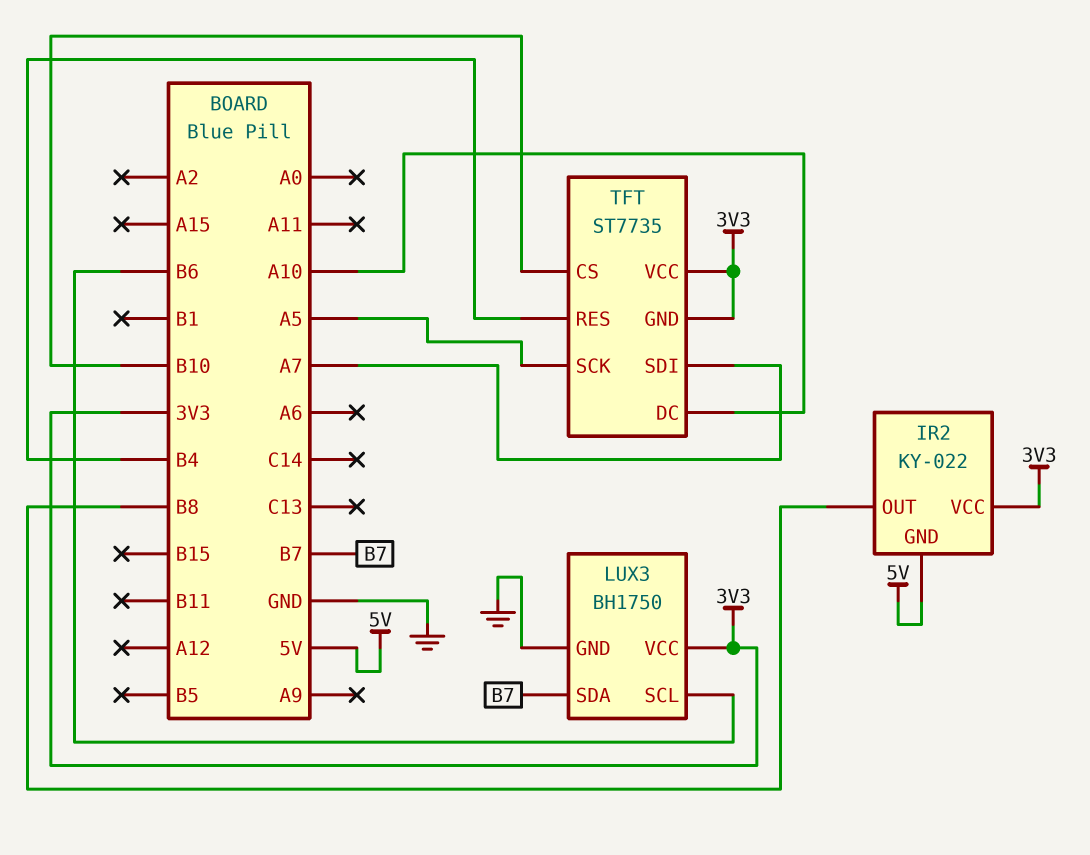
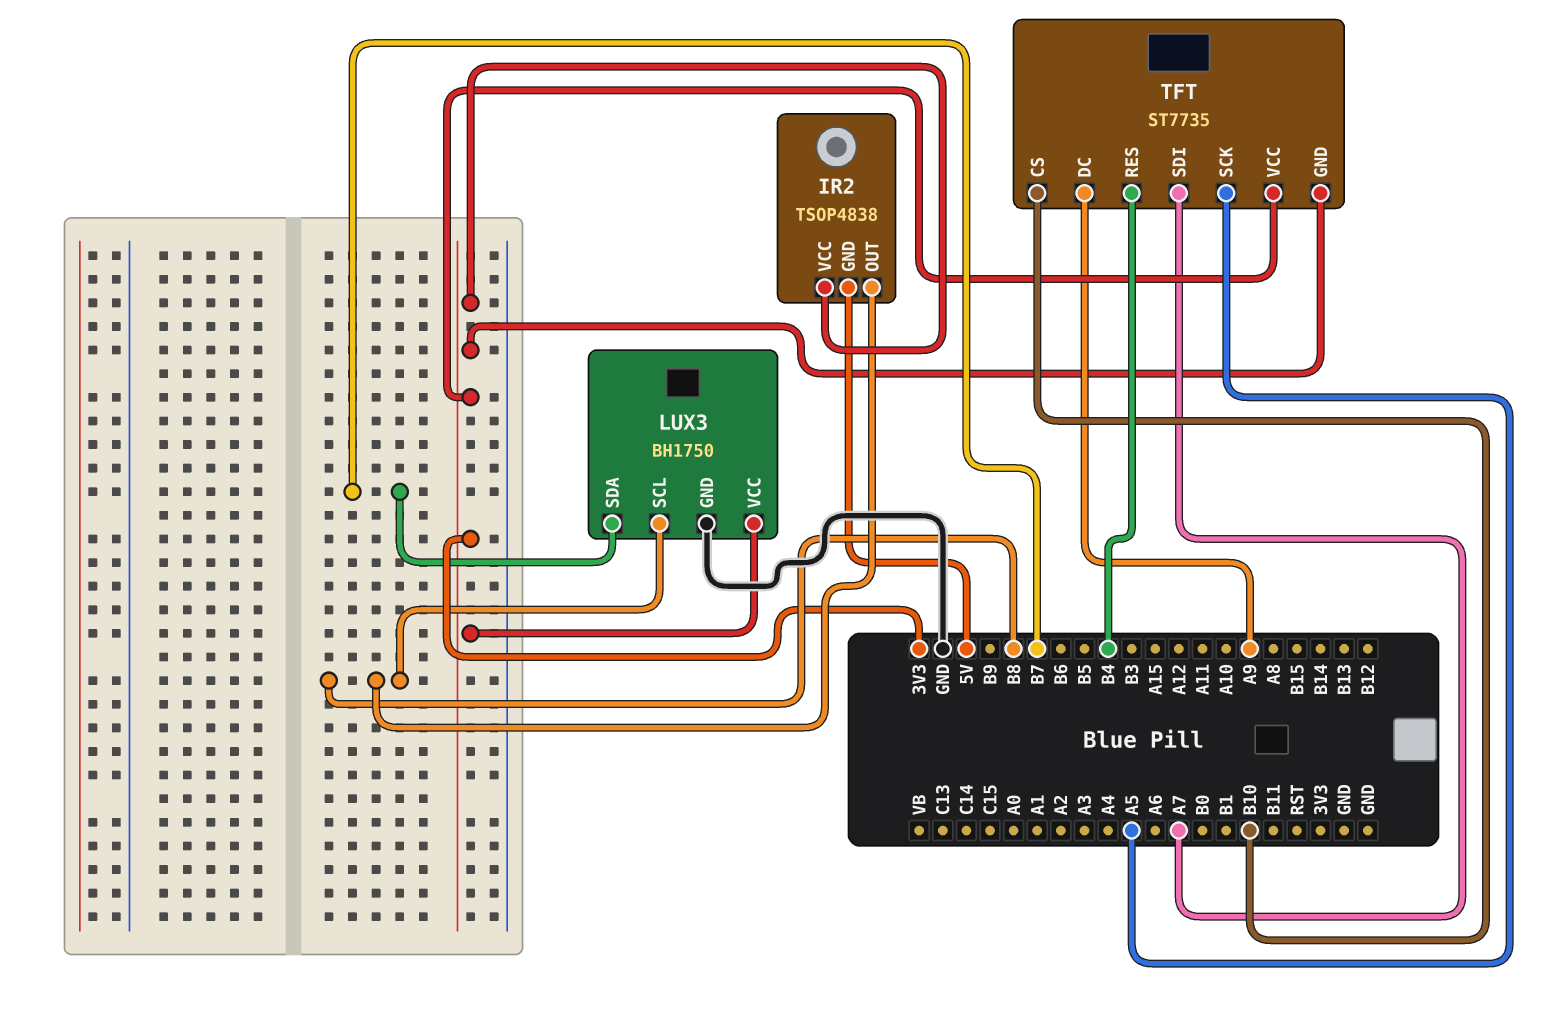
IR2: KY-022 -> TSOP4838
LUX3 pin SCL: B6 -> B8
TFT pin DC: A10 -> A9

